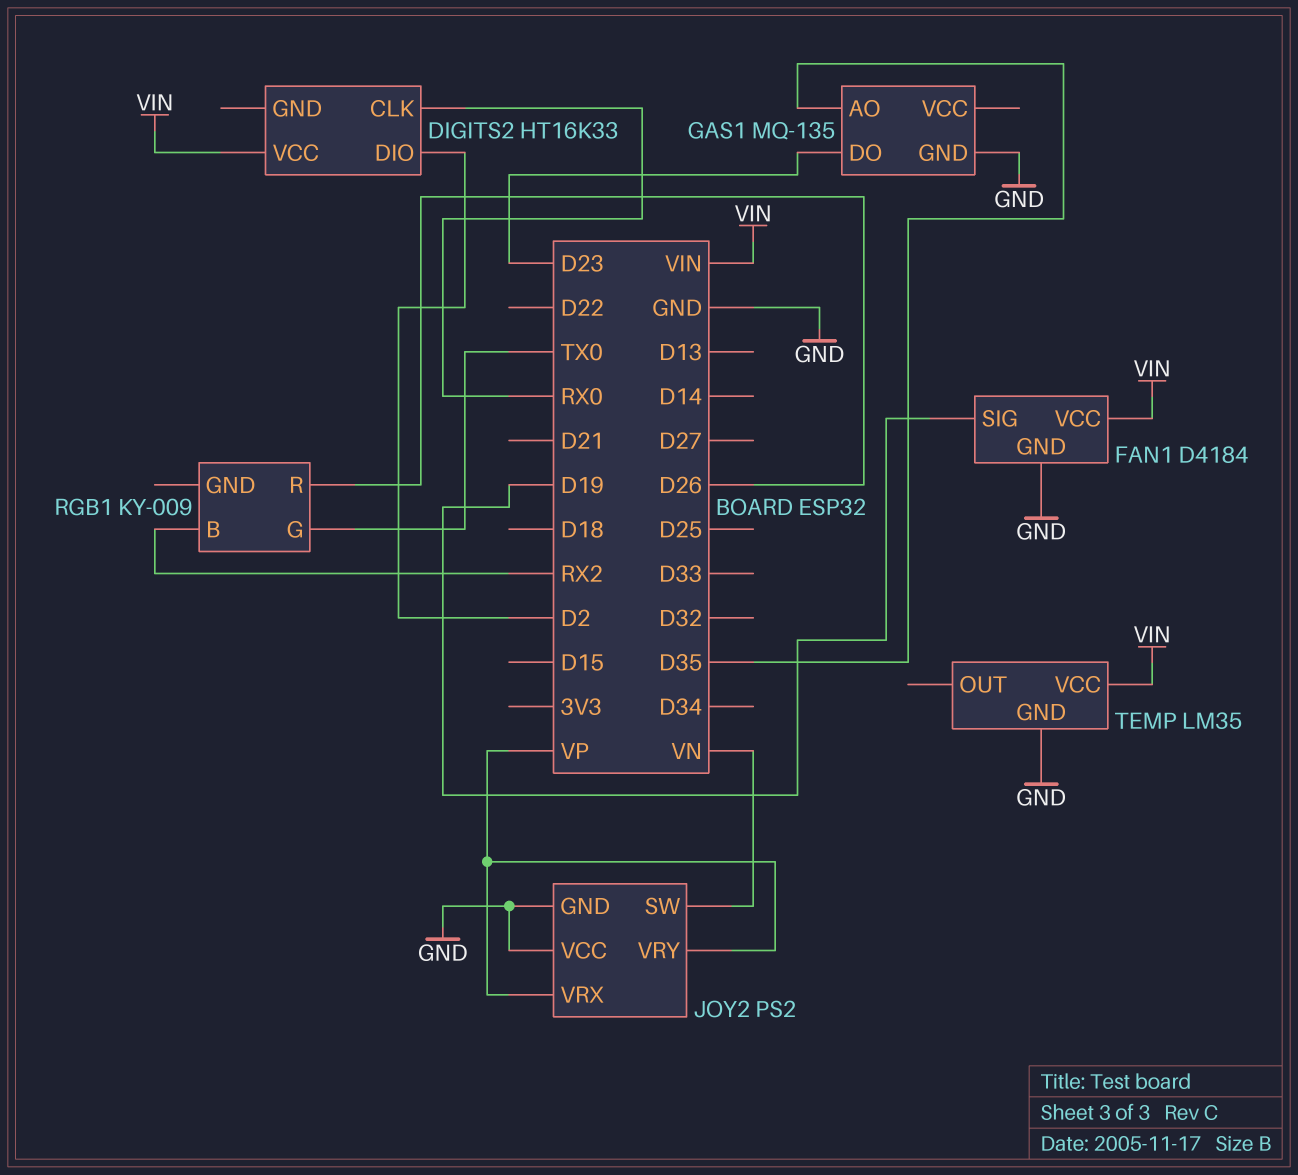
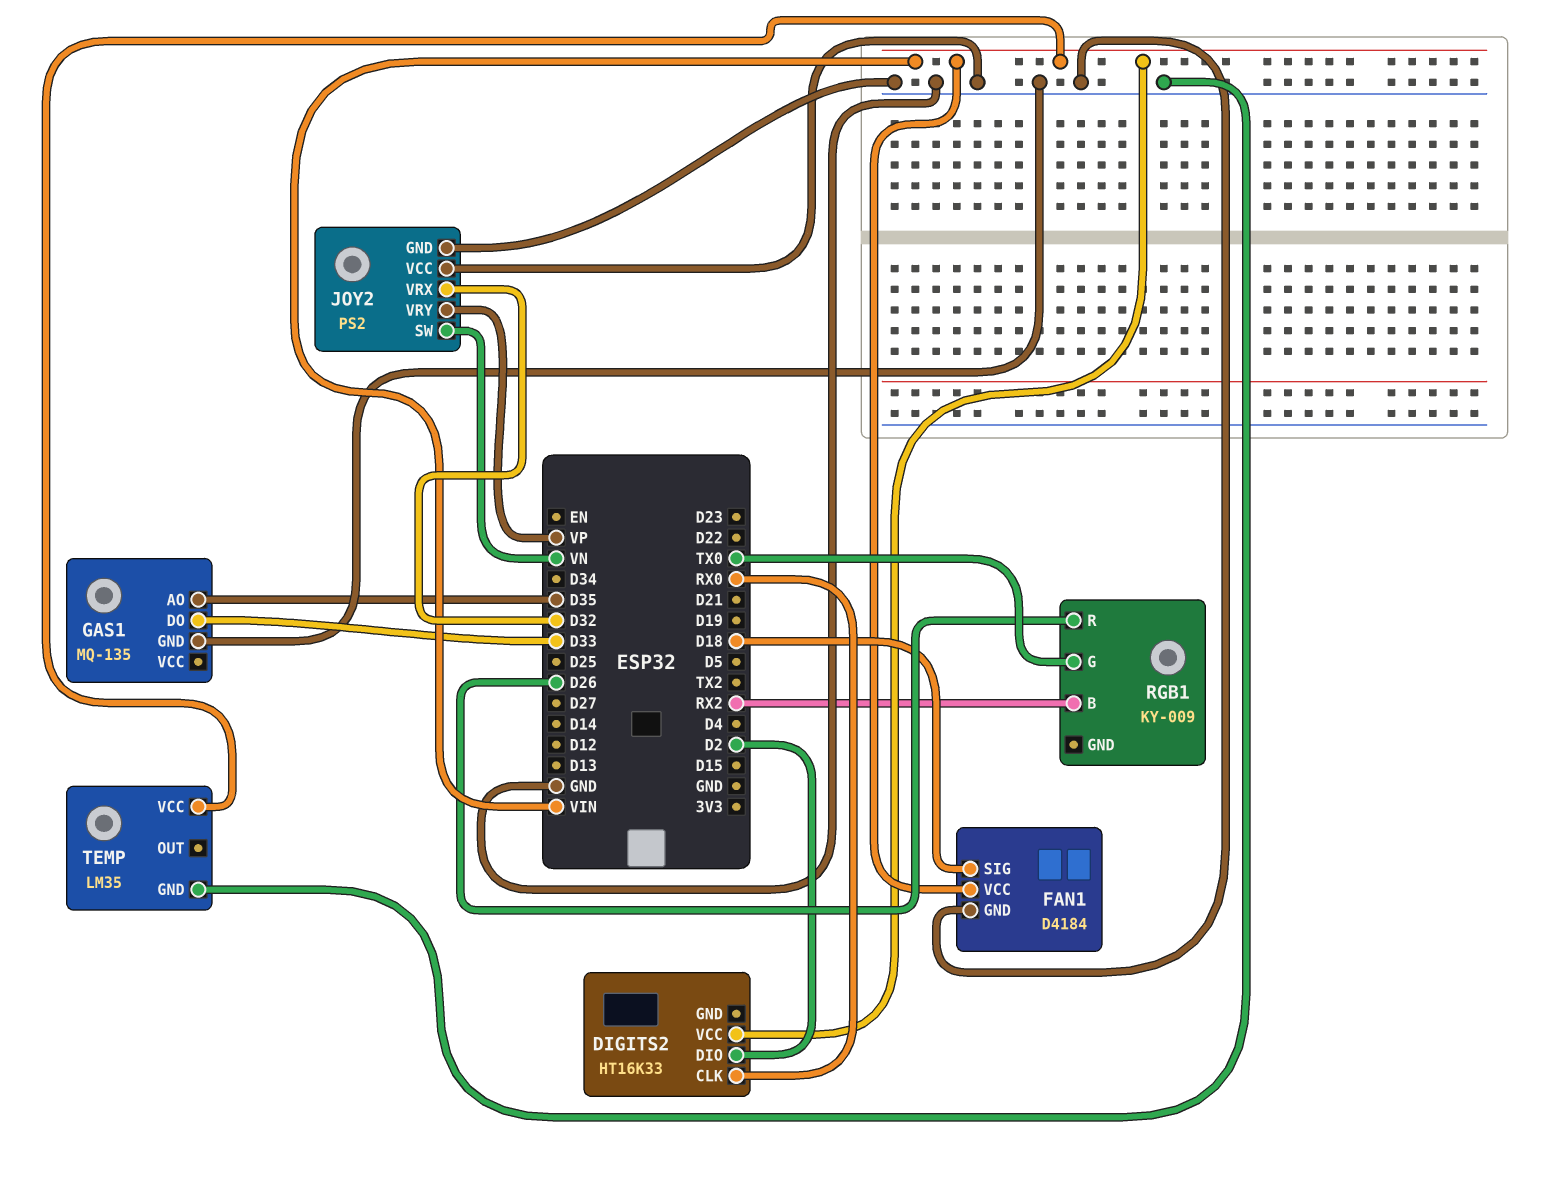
FAN1 pin SIG: D19 -> D18
GAS1 pin DO: D23 -> D33
JOY2 pin VRX: VP -> D32

